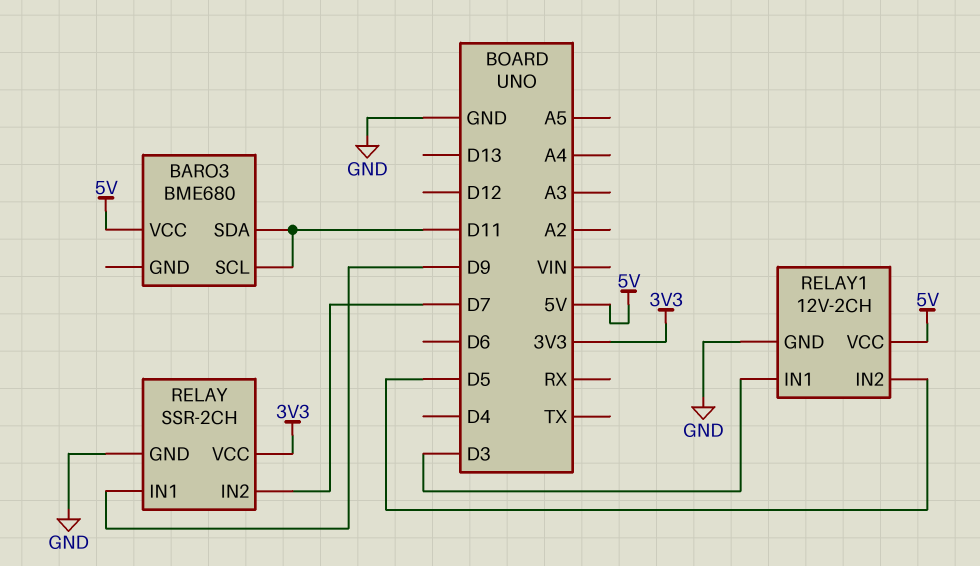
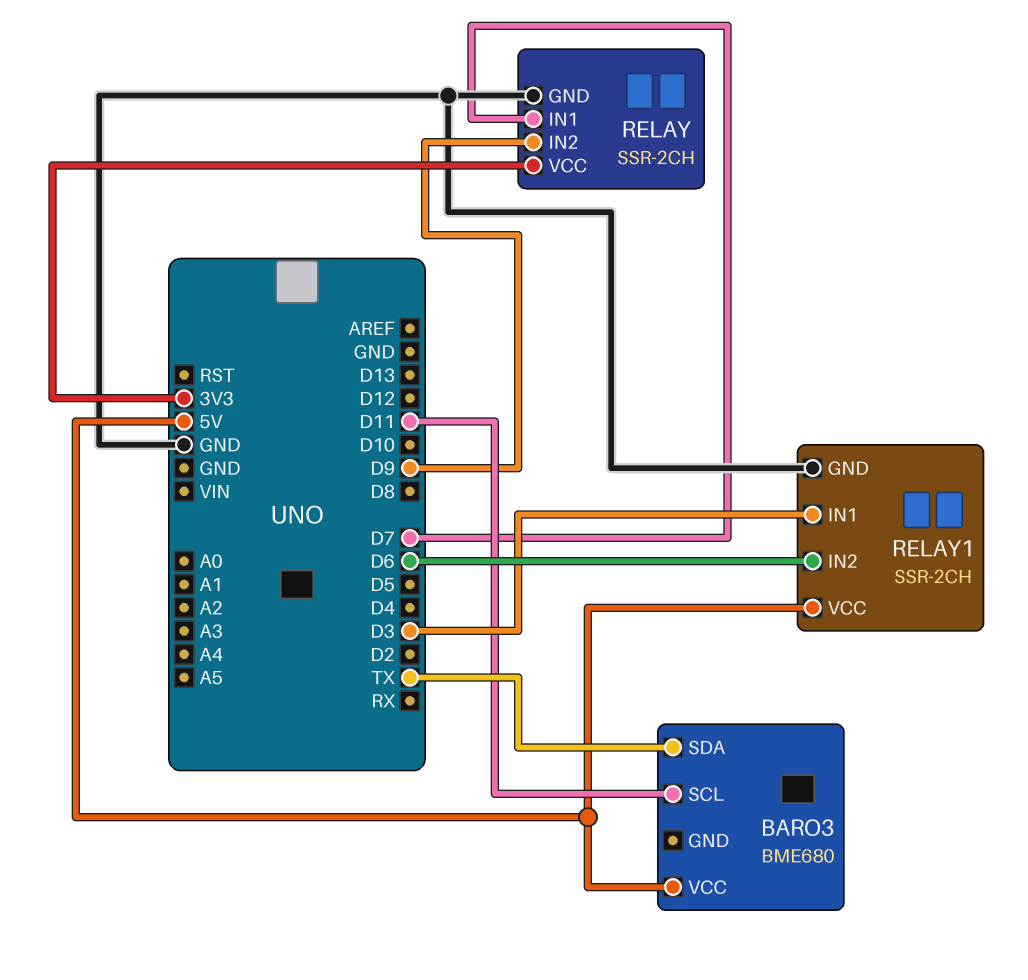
BARO3 pin SDA: D11 -> TX
RELAY pin IN1: D9 -> D7
RELAY pin IN2: D7 -> D9
RELAY1: 12V-2CH -> SSR-2CH
RELAY1 pin IN2: D5 -> D6

